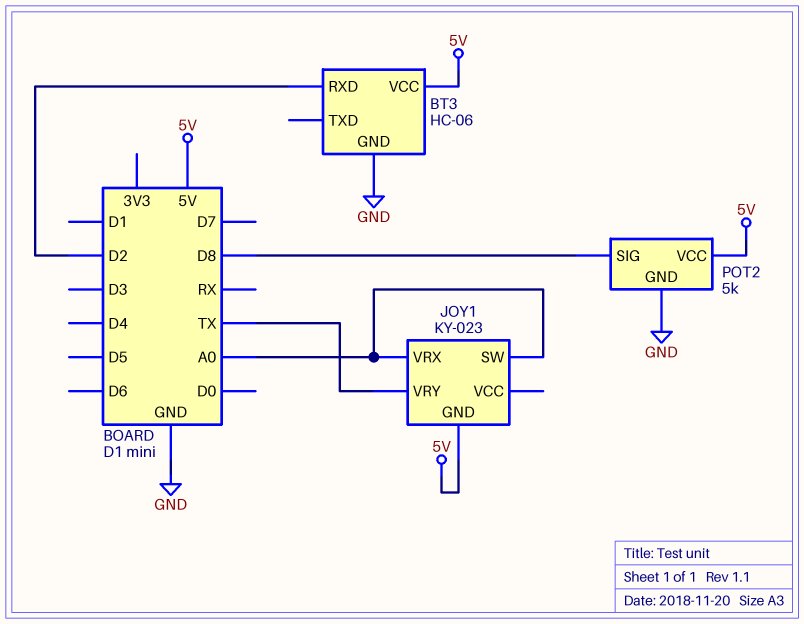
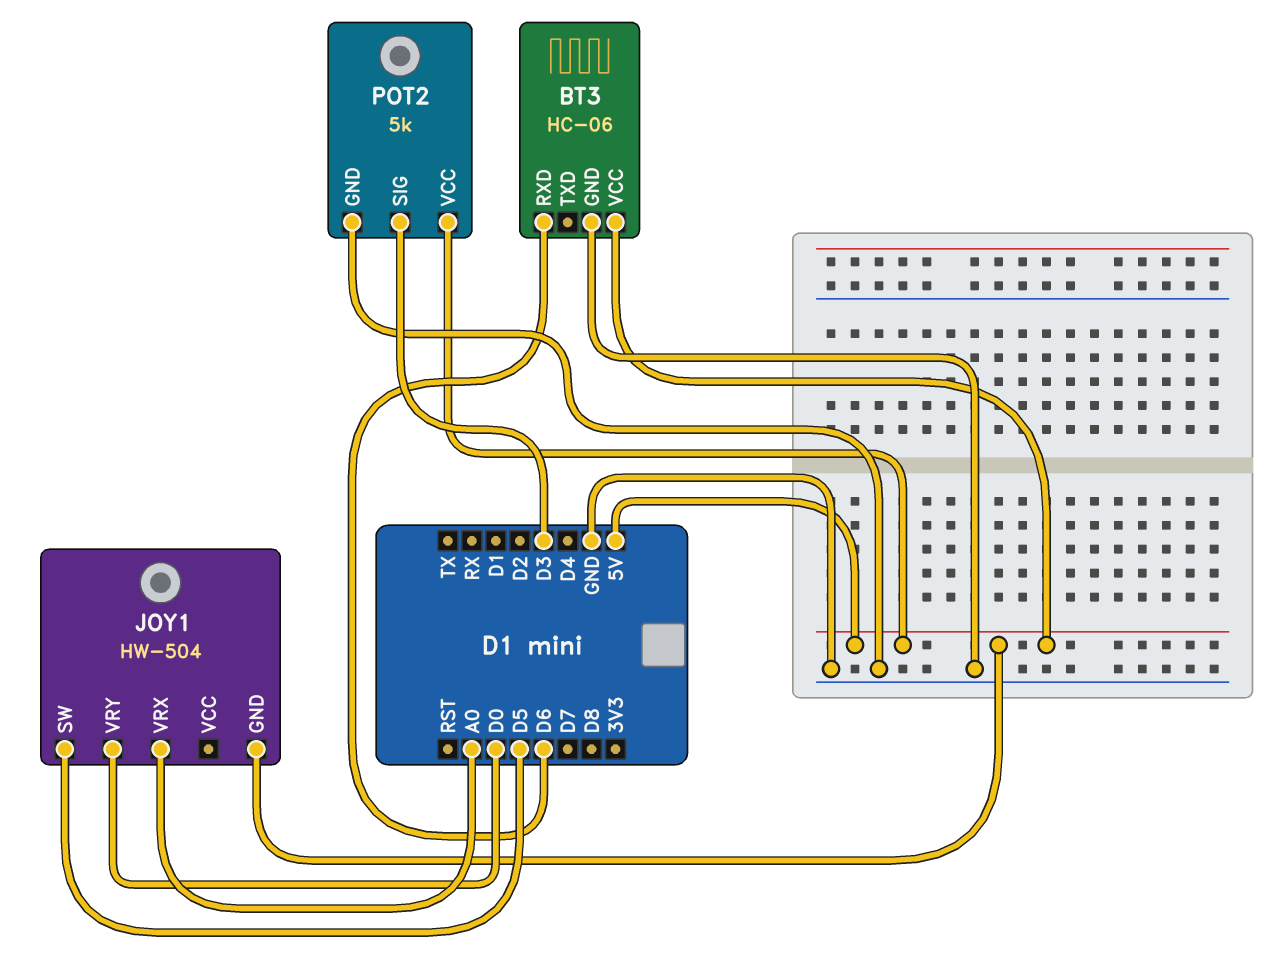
BT3 pin RXD: D2 -> D6
JOY1: KY-023 -> HW-504
JOY1 pin SW: A0 -> D5
JOY1 pin VRY: TX -> D0
POT2 pin SIG: D8 -> D3

